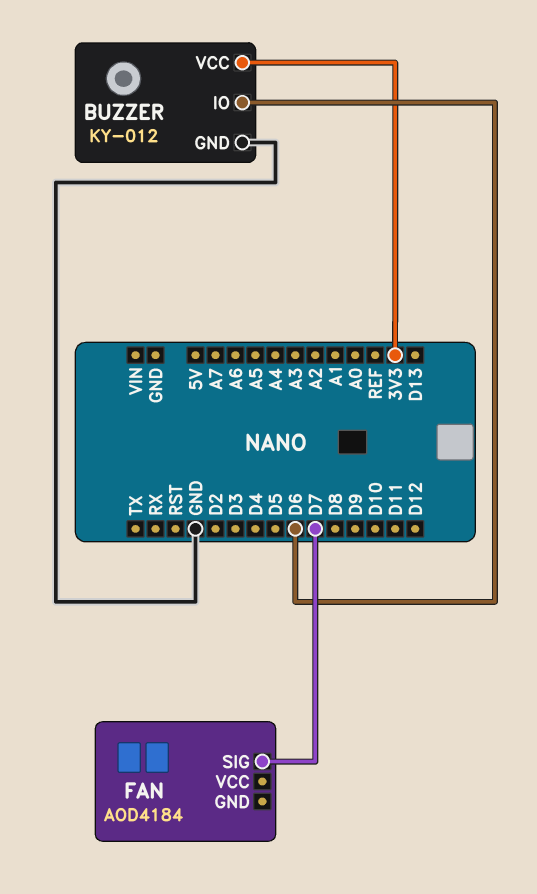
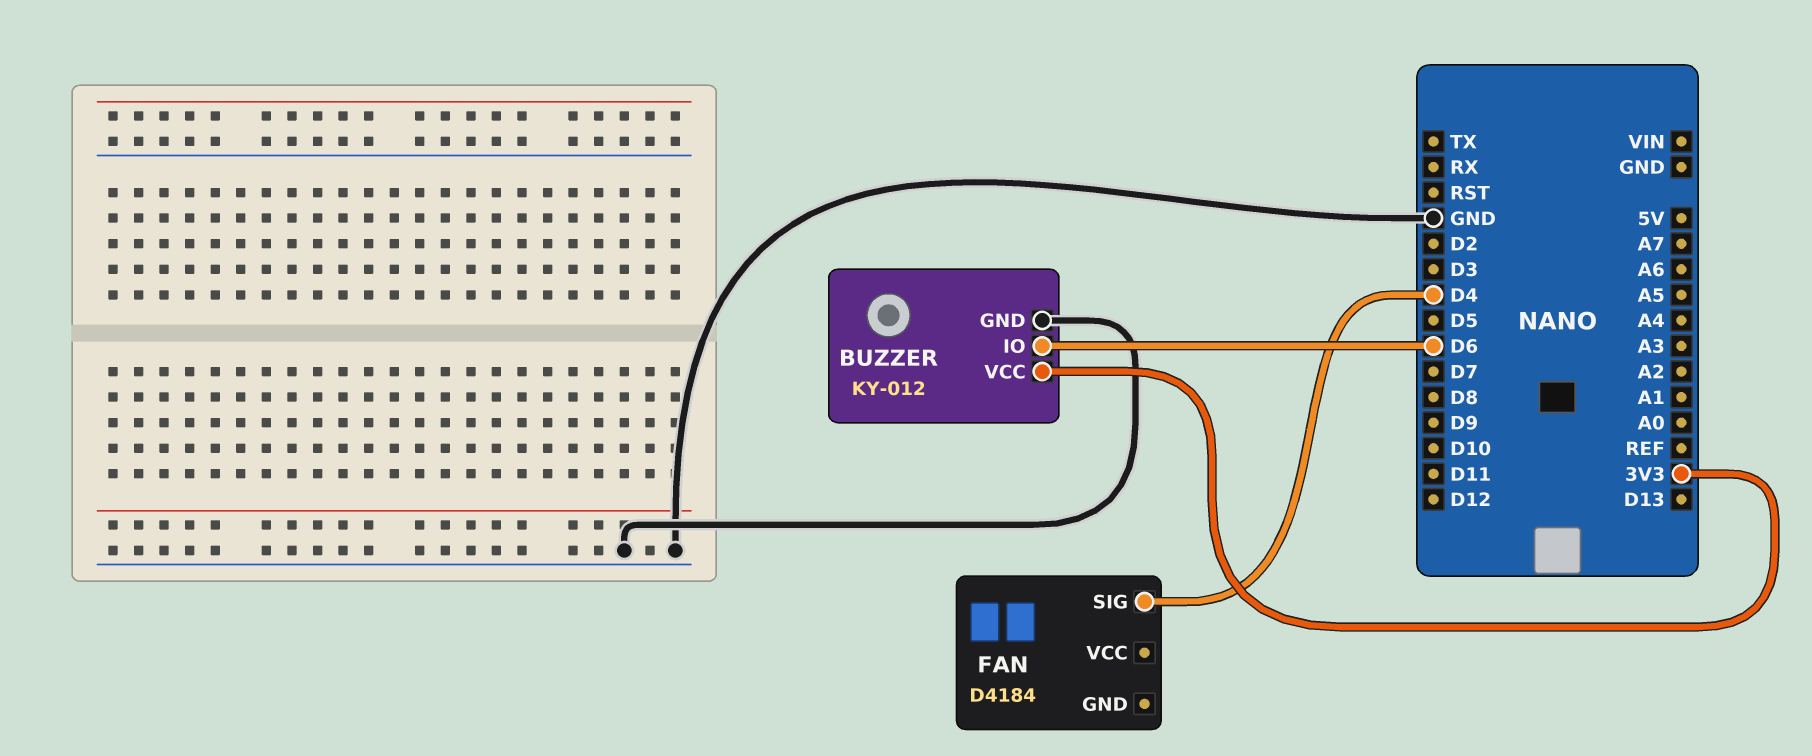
FAN: AOD4184 -> D4184
FAN pin SIG: D7 -> D4

